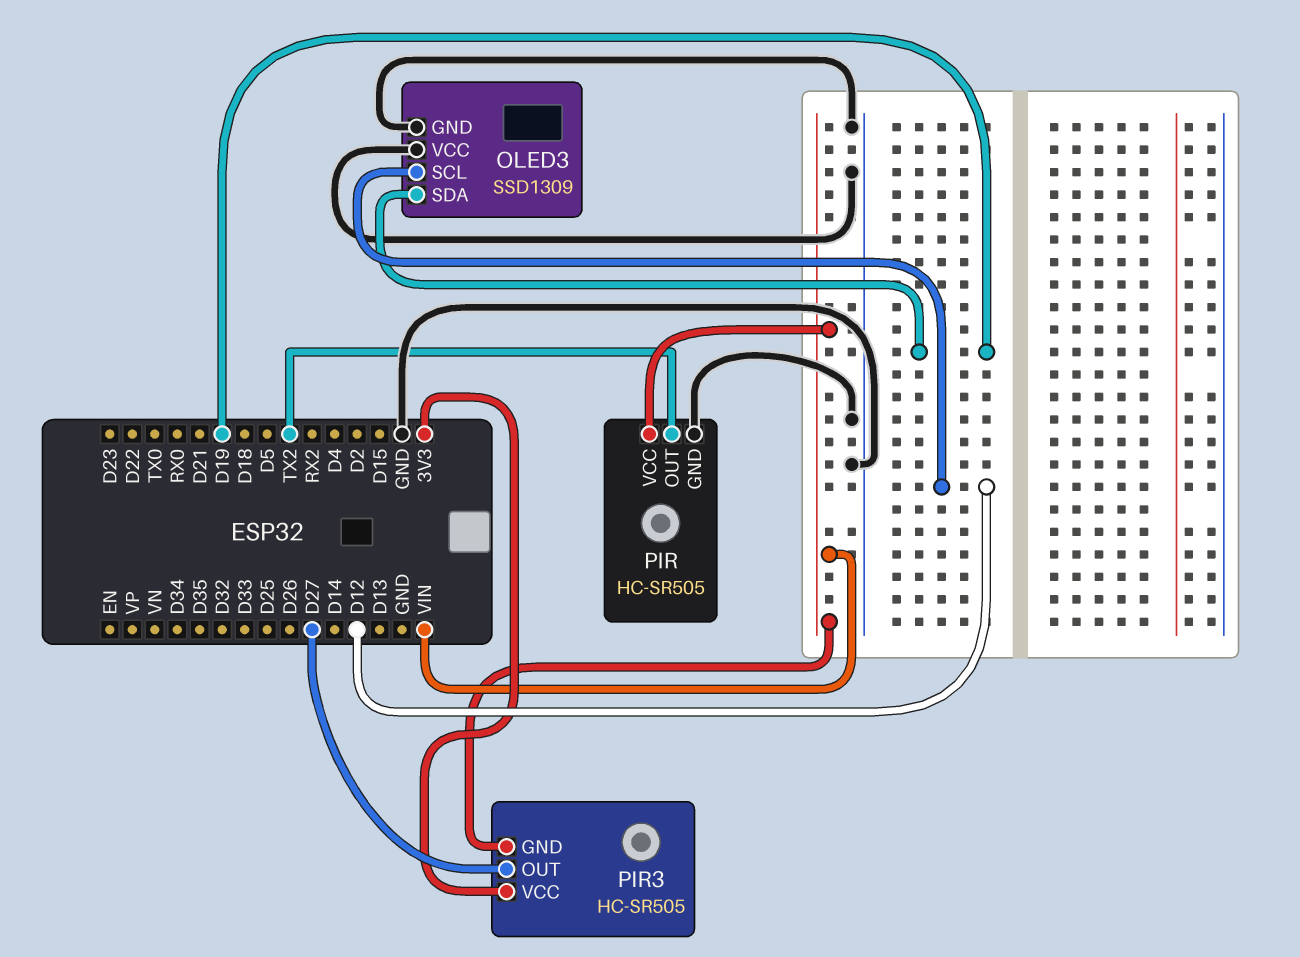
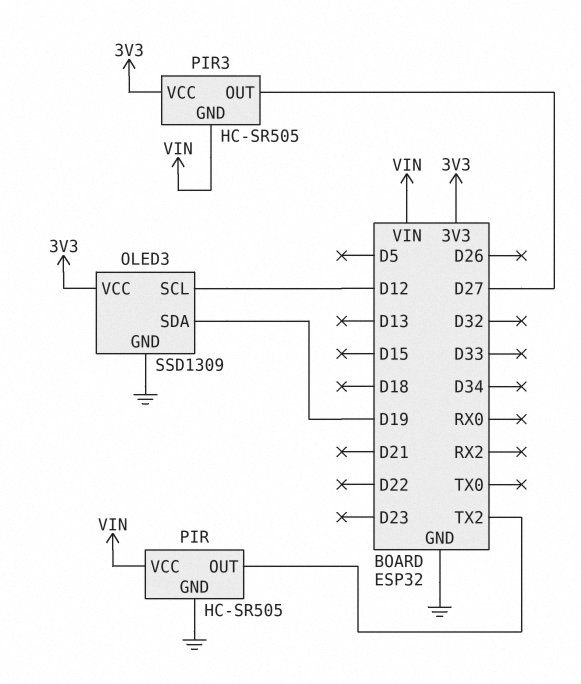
OLED3 pin VCC: GND -> 3V3

